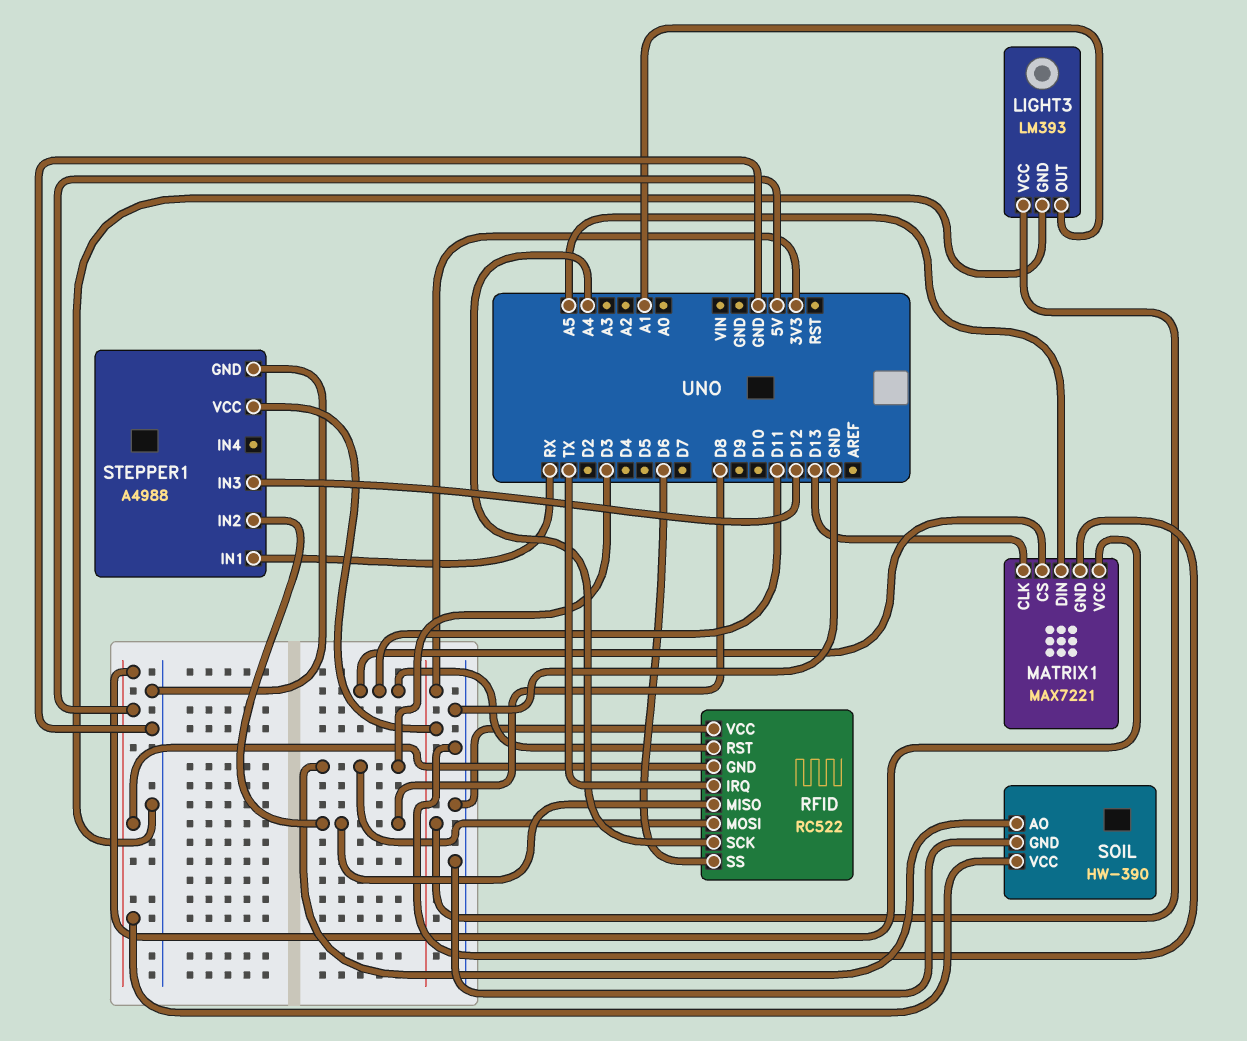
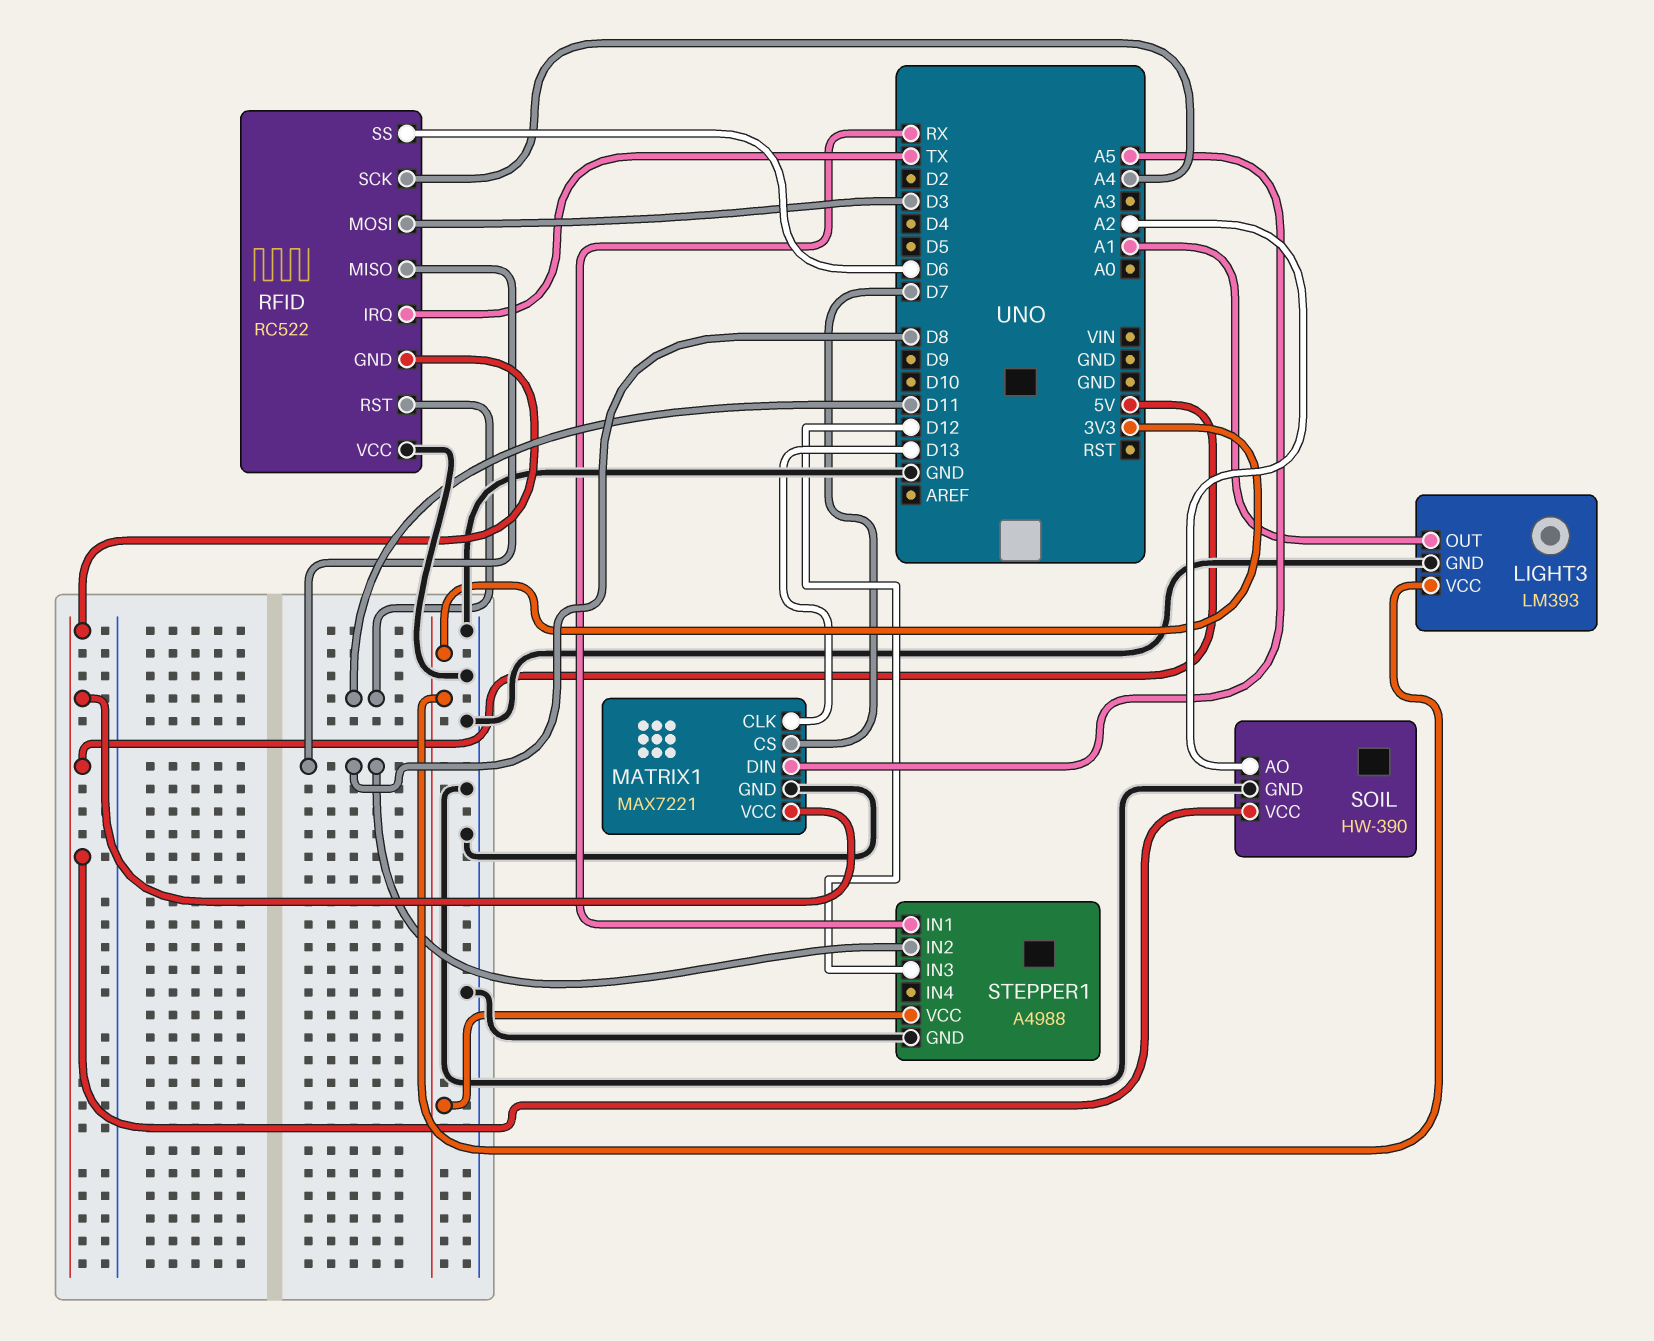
MATRIX1 pin CS: D11 -> D7
SOIL pin AO: D3 -> A2

